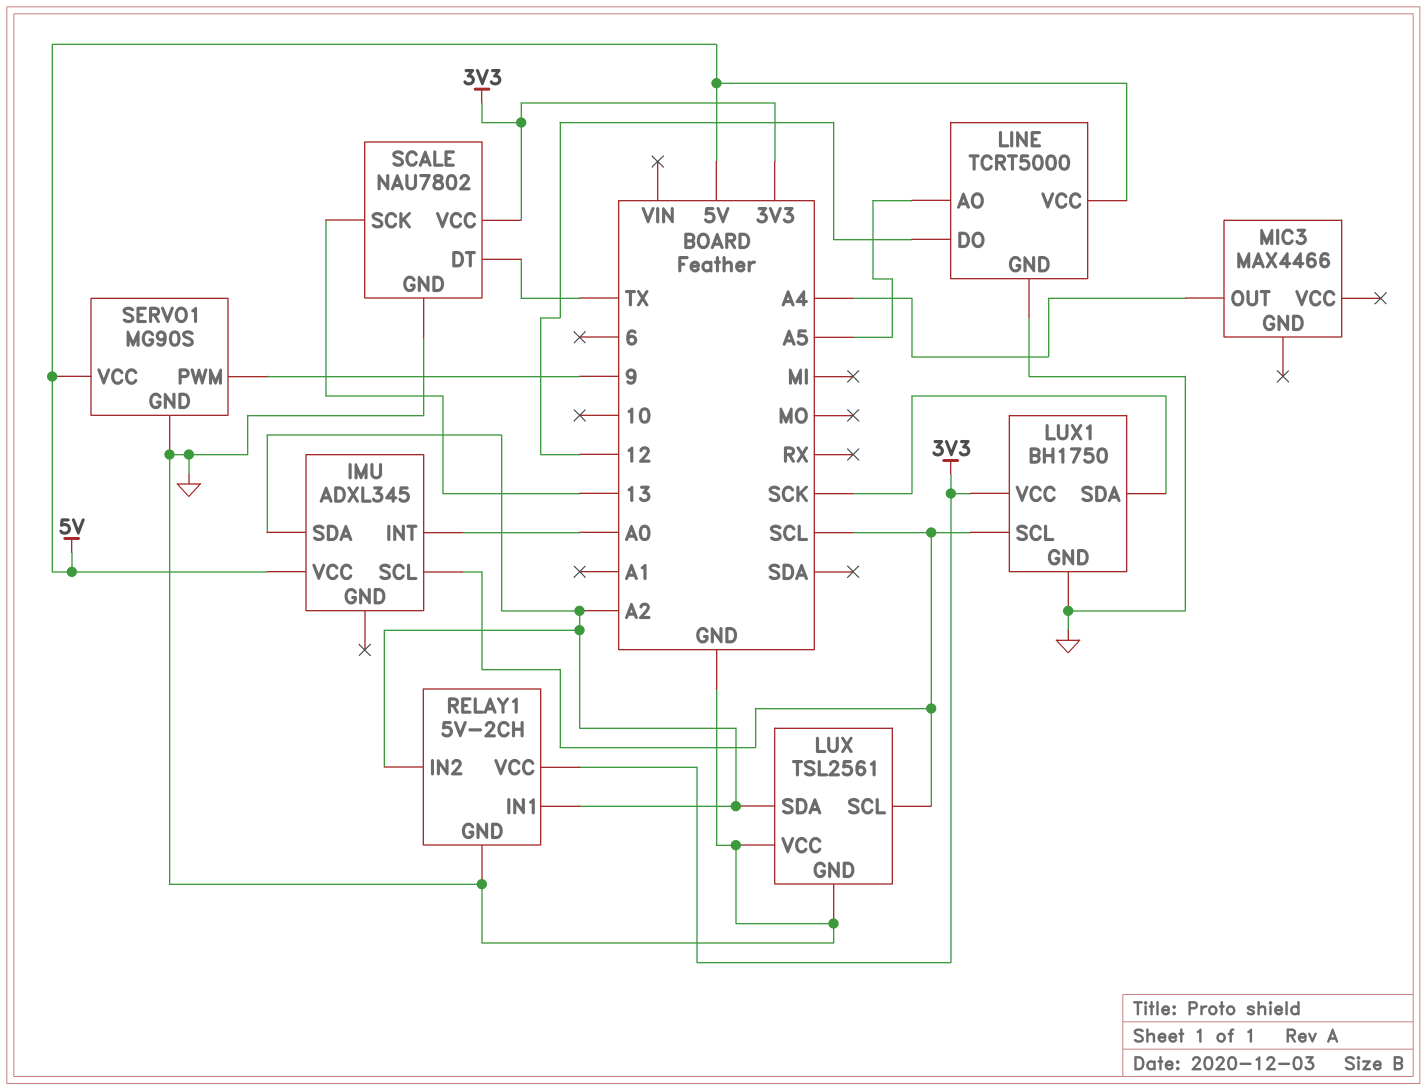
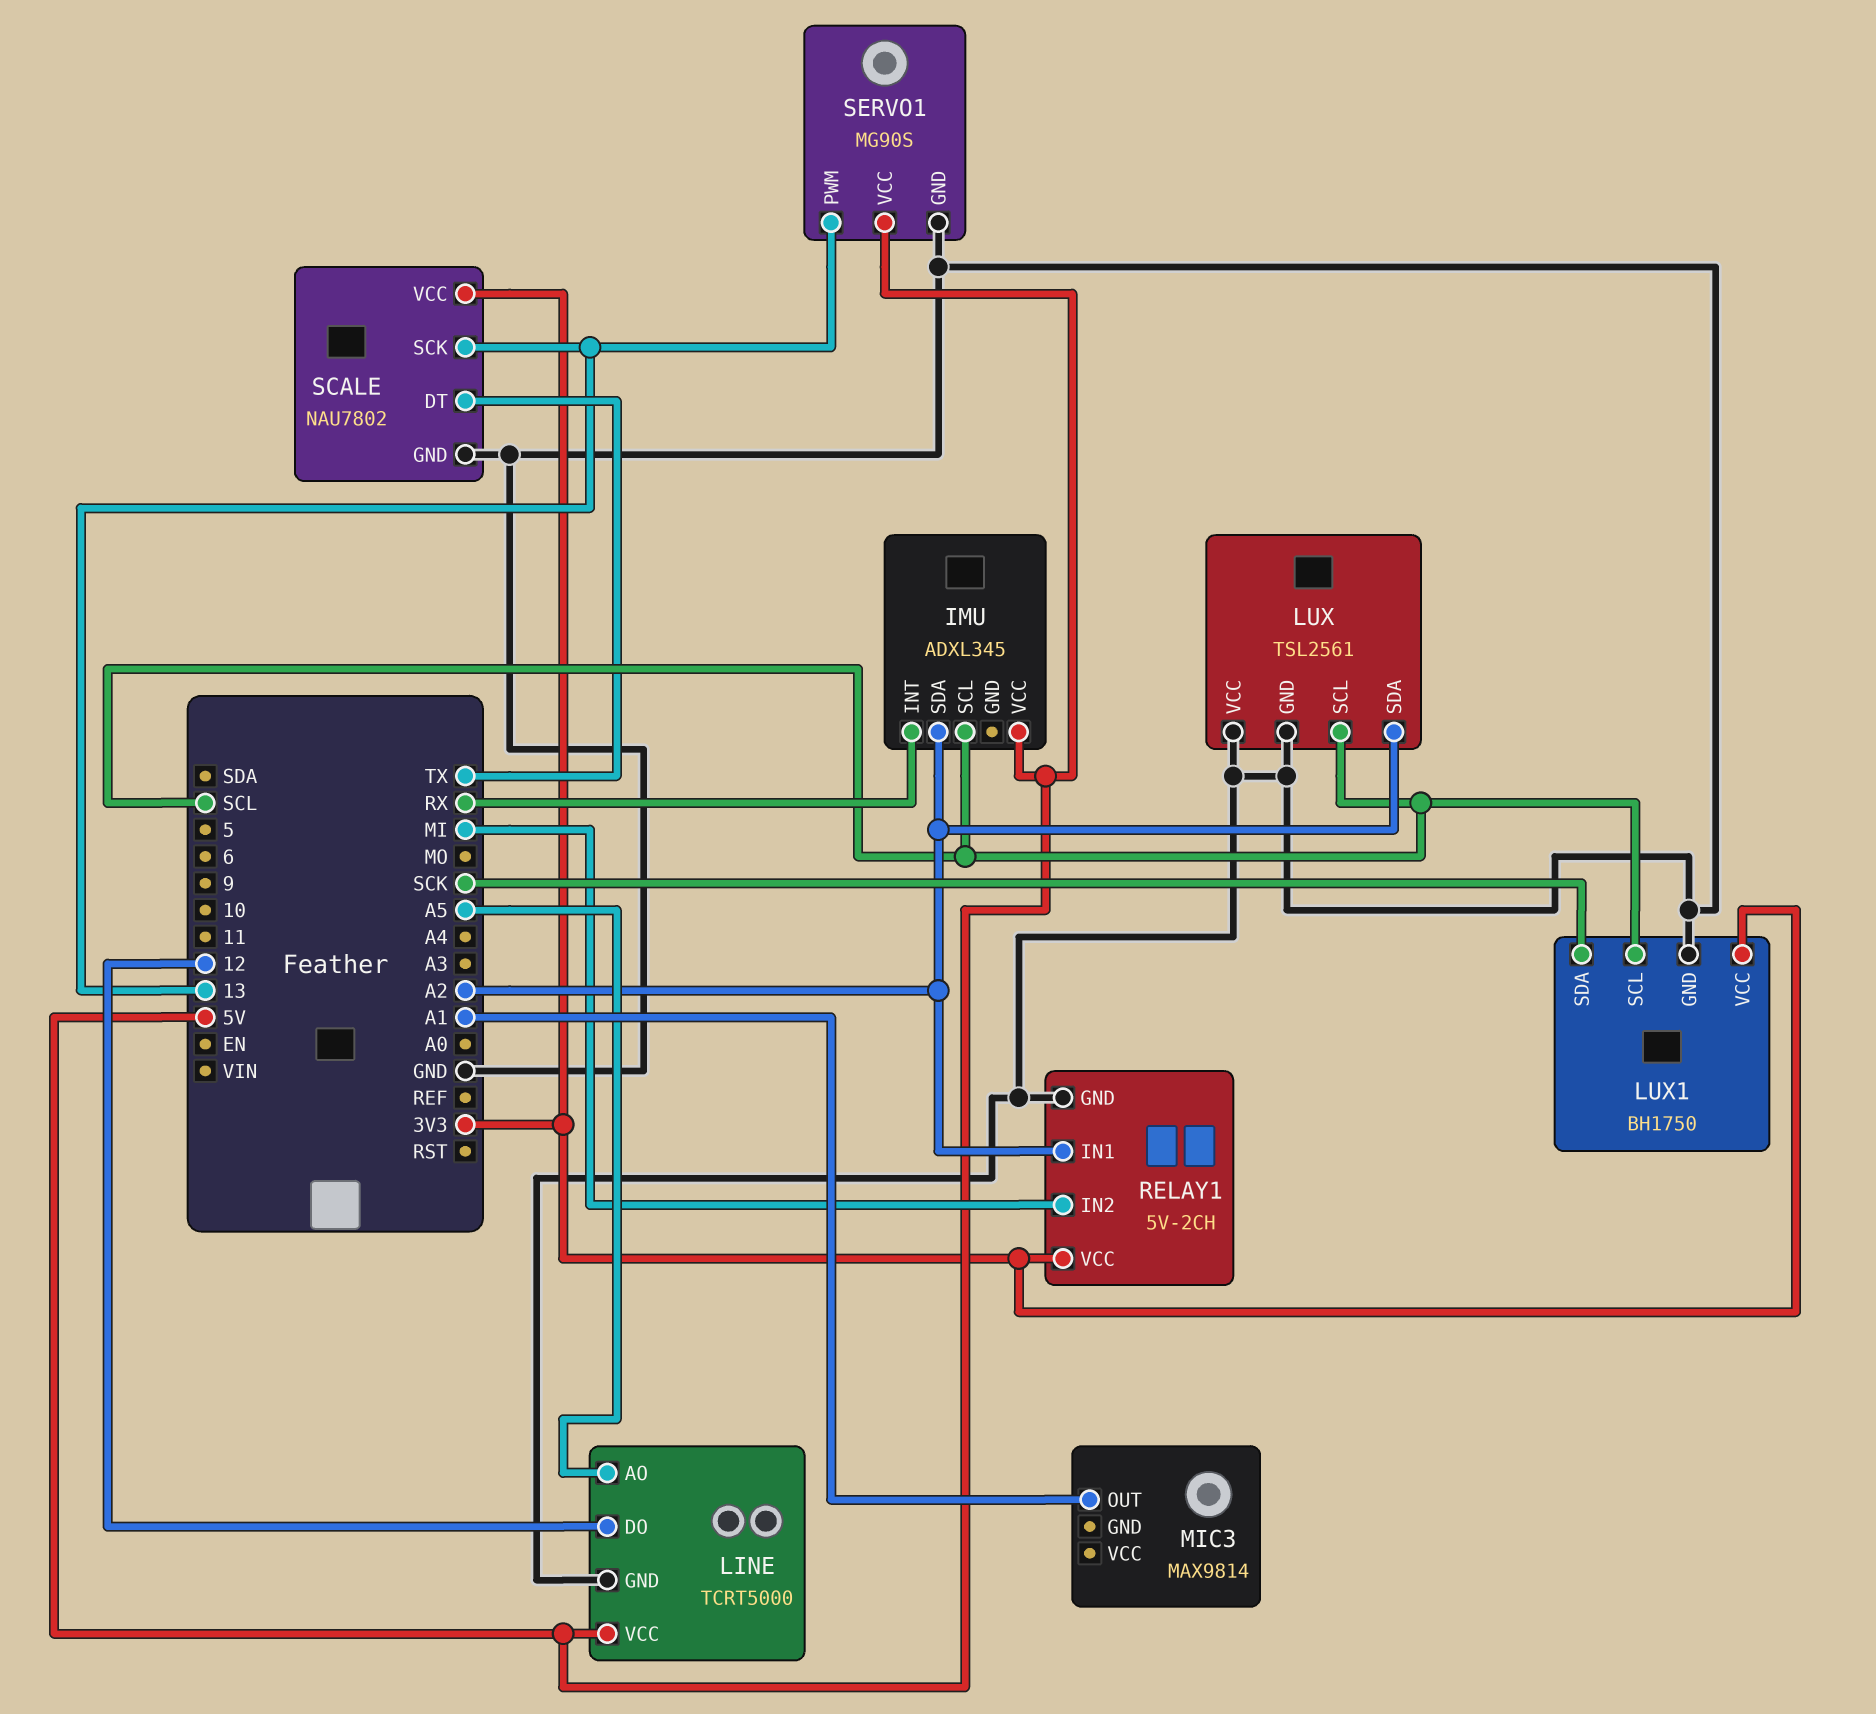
IMU pin INT: A0 -> RX
MIC3: MAX4466 -> MAX9814
MIC3 pin OUT: A4 -> A1
RELAY1 pin IN2: A2 -> MI
SERVO1 pin PWM: 9 -> 13

